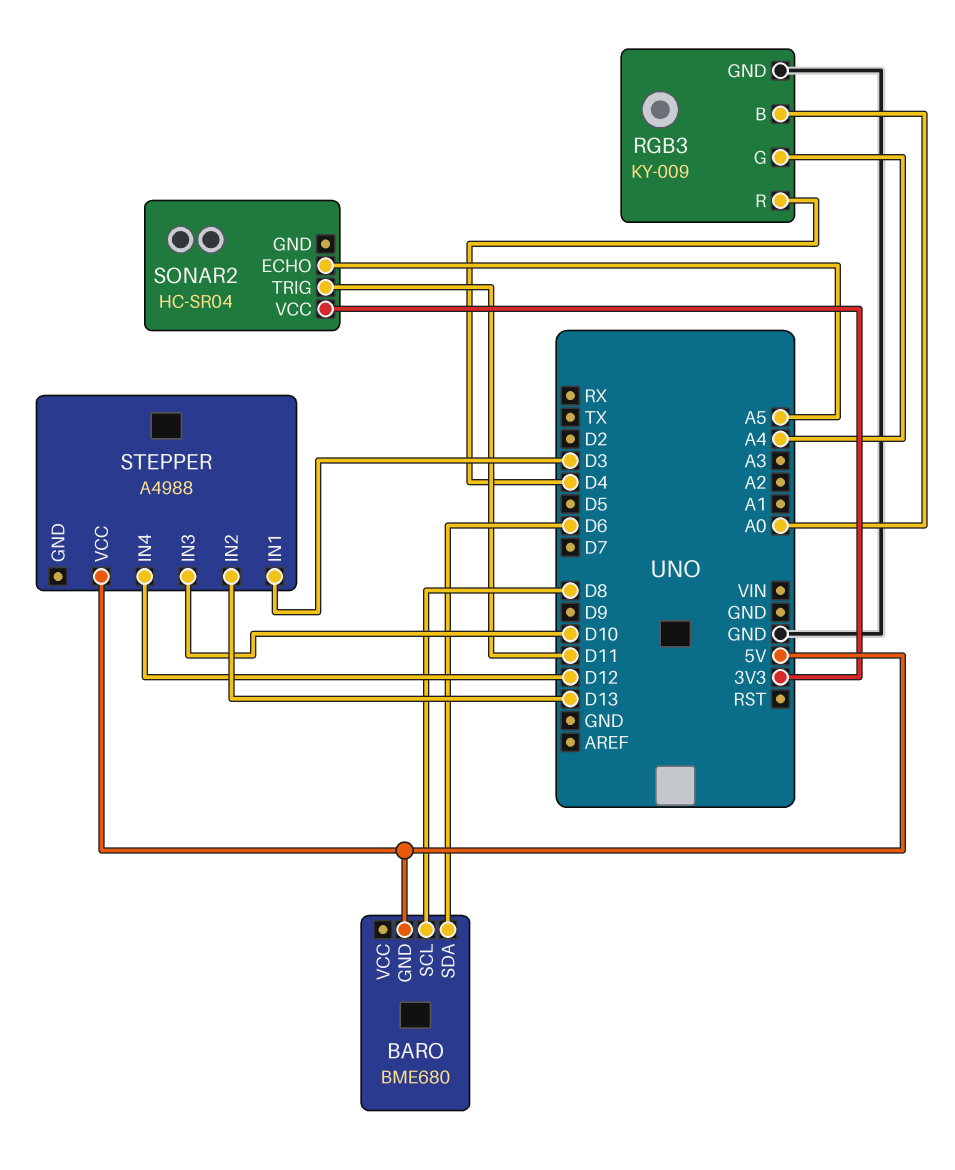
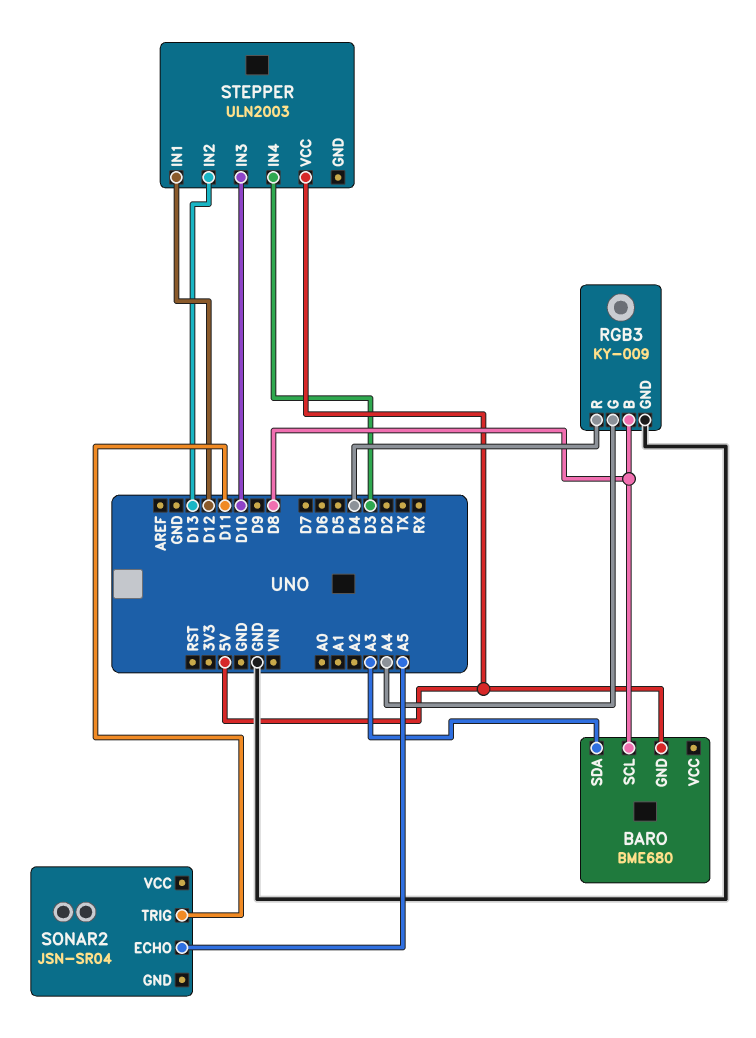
BARO pin SDA: D6 -> A3
RGB3 pin B: A0 -> D8
SONAR2: HC-SR04 -> JSN-SR04
SONAR2 pin VCC: 3V3 -> none
STEPPER: A4988 -> ULN2003
STEPPER pin IN1: D3 -> D12
STEPPER pin IN4: D12 -> D3

